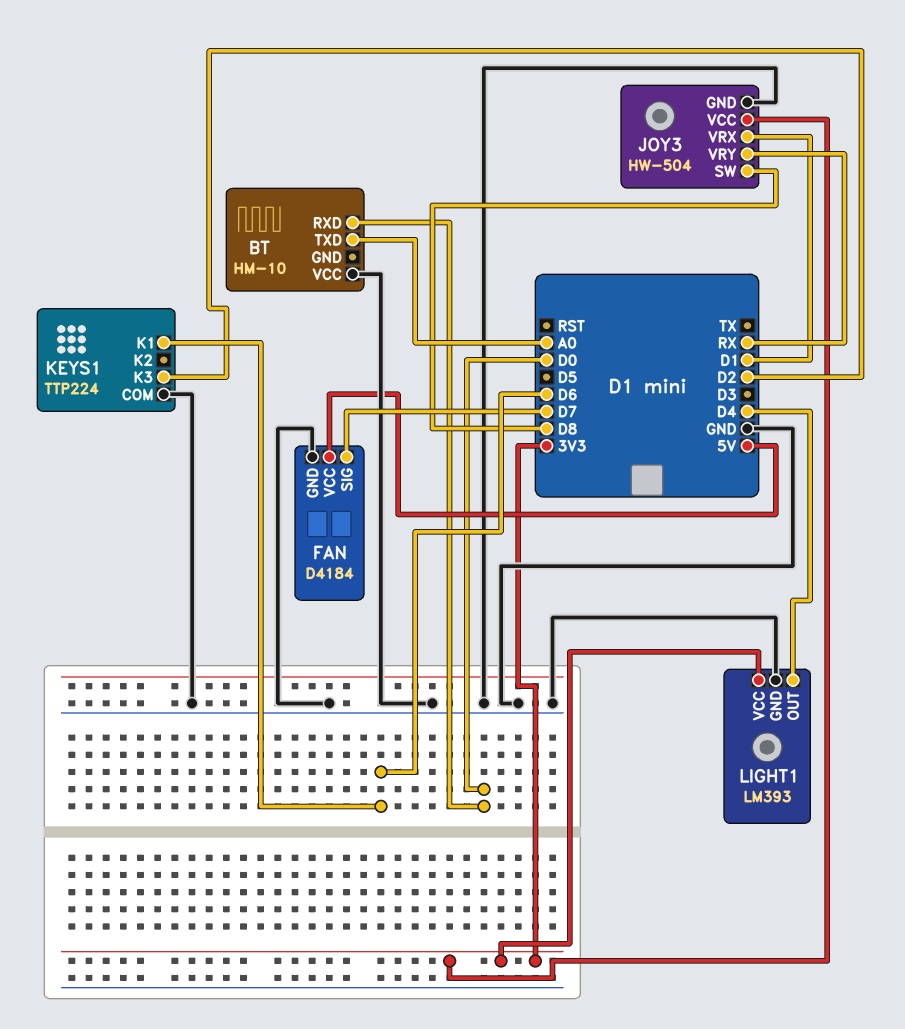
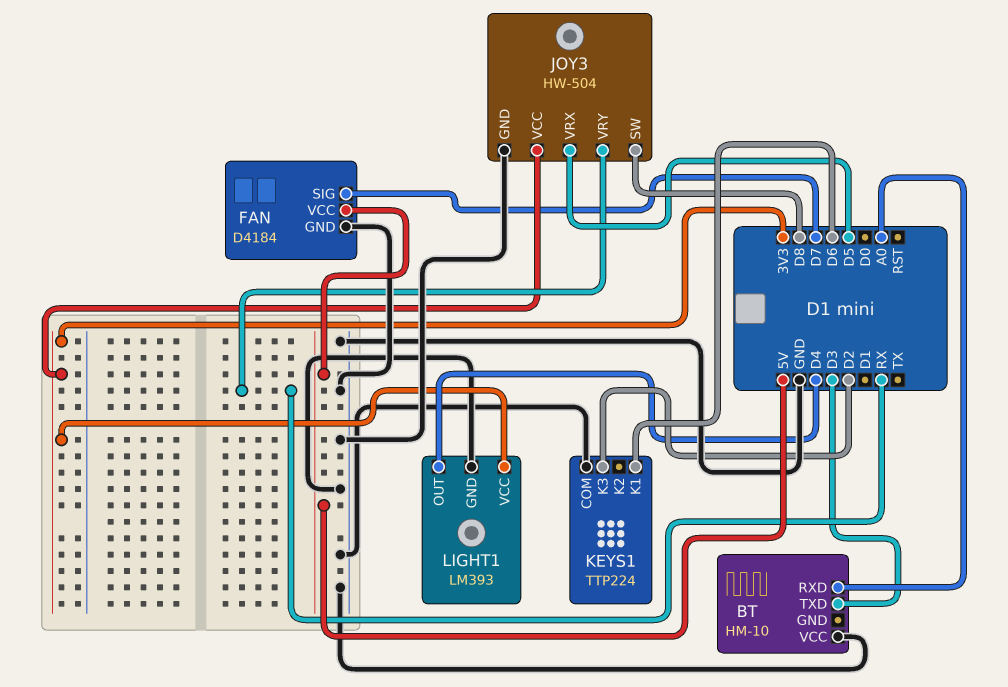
BT pin RXD: D0 -> A0
BT pin TXD: A0 -> D3
JOY3 pin VRX: D1 -> D5

